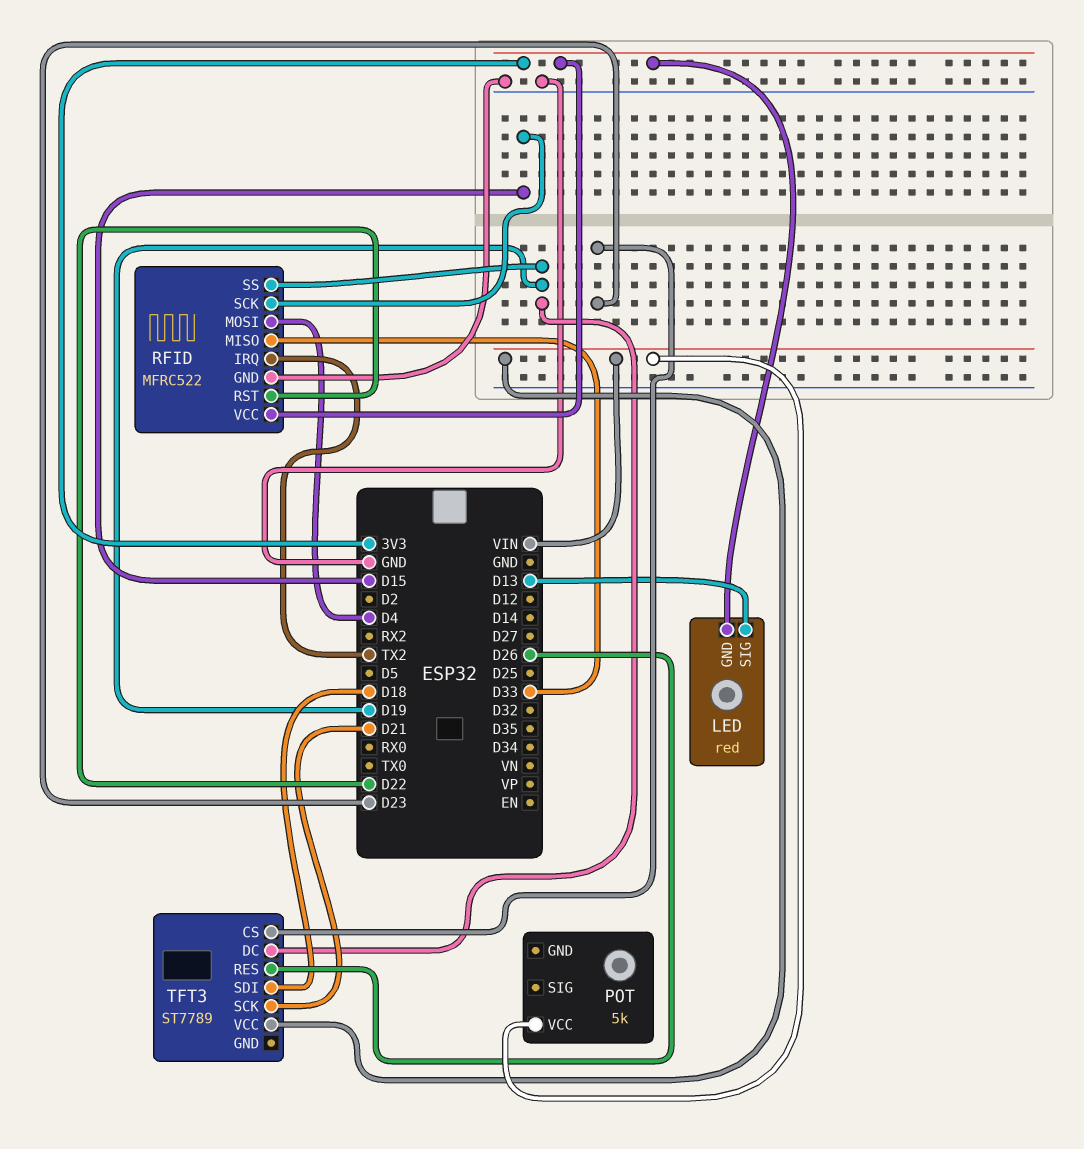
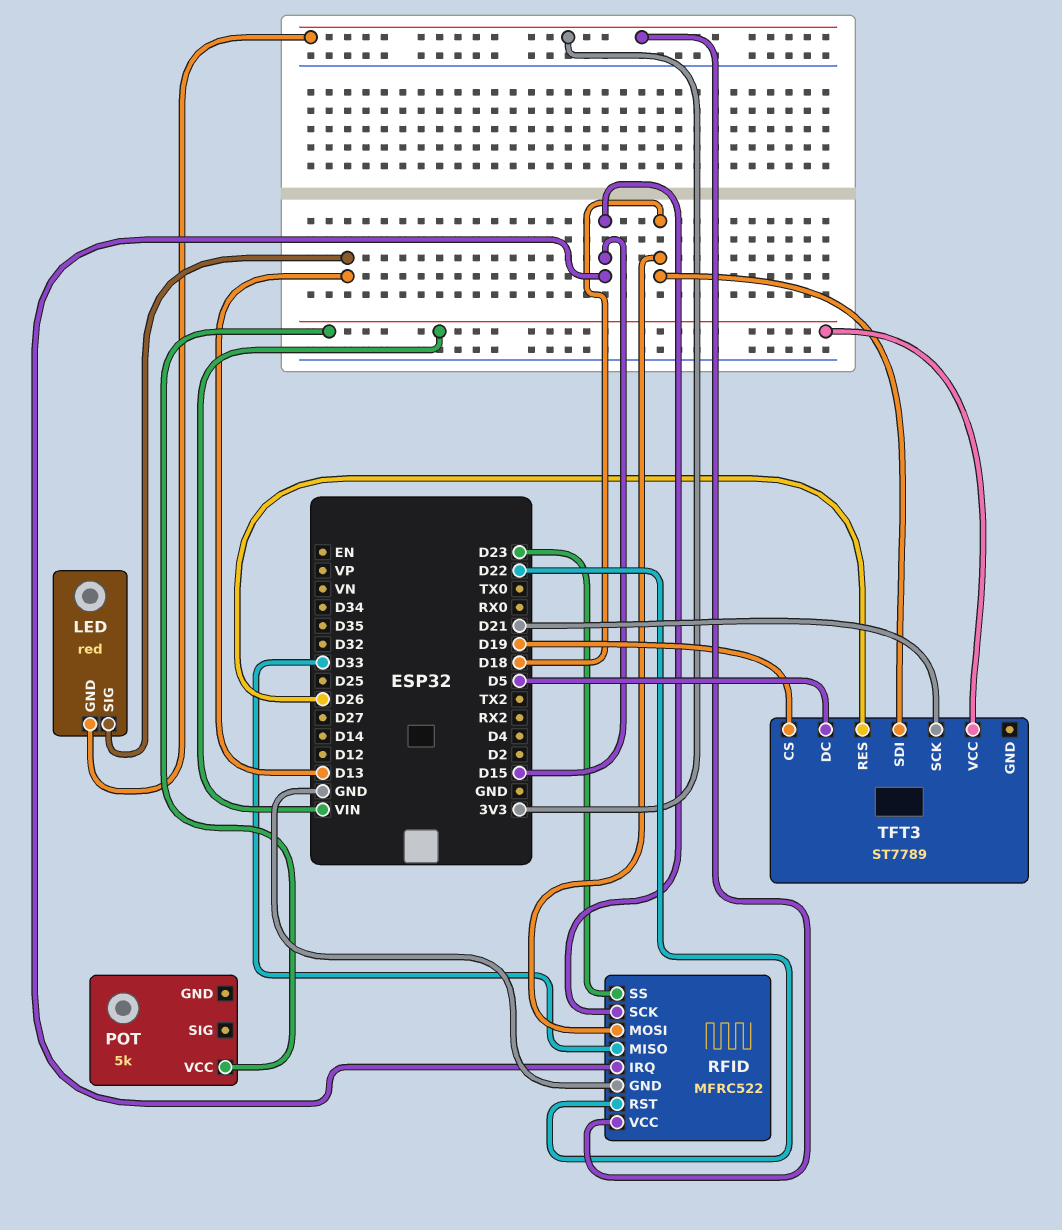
RFID pin IRQ: TX2 -> D15
RFID pin MOSI: D4 -> D18
RFID pin SS: D19 -> D23
TFT3 pin CS: D23 -> D19
TFT3 pin DC: D19 -> D5

